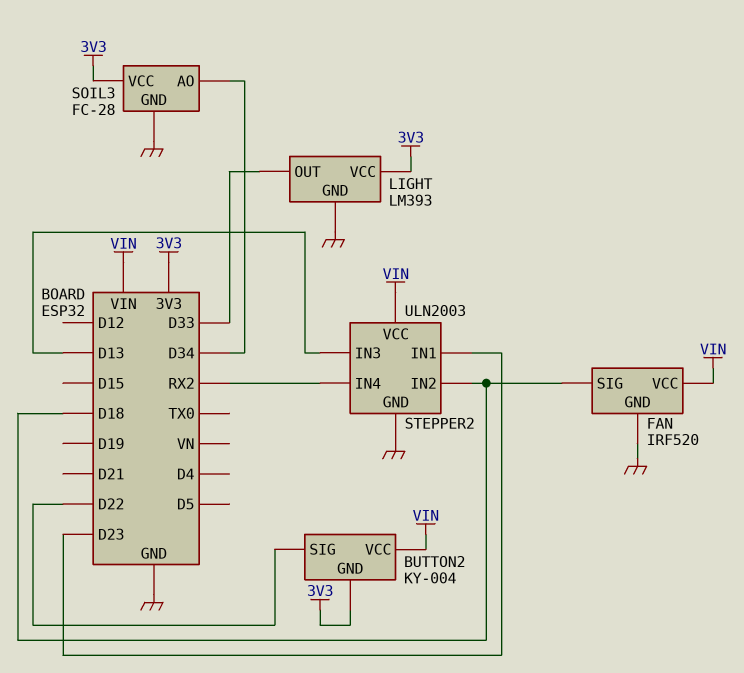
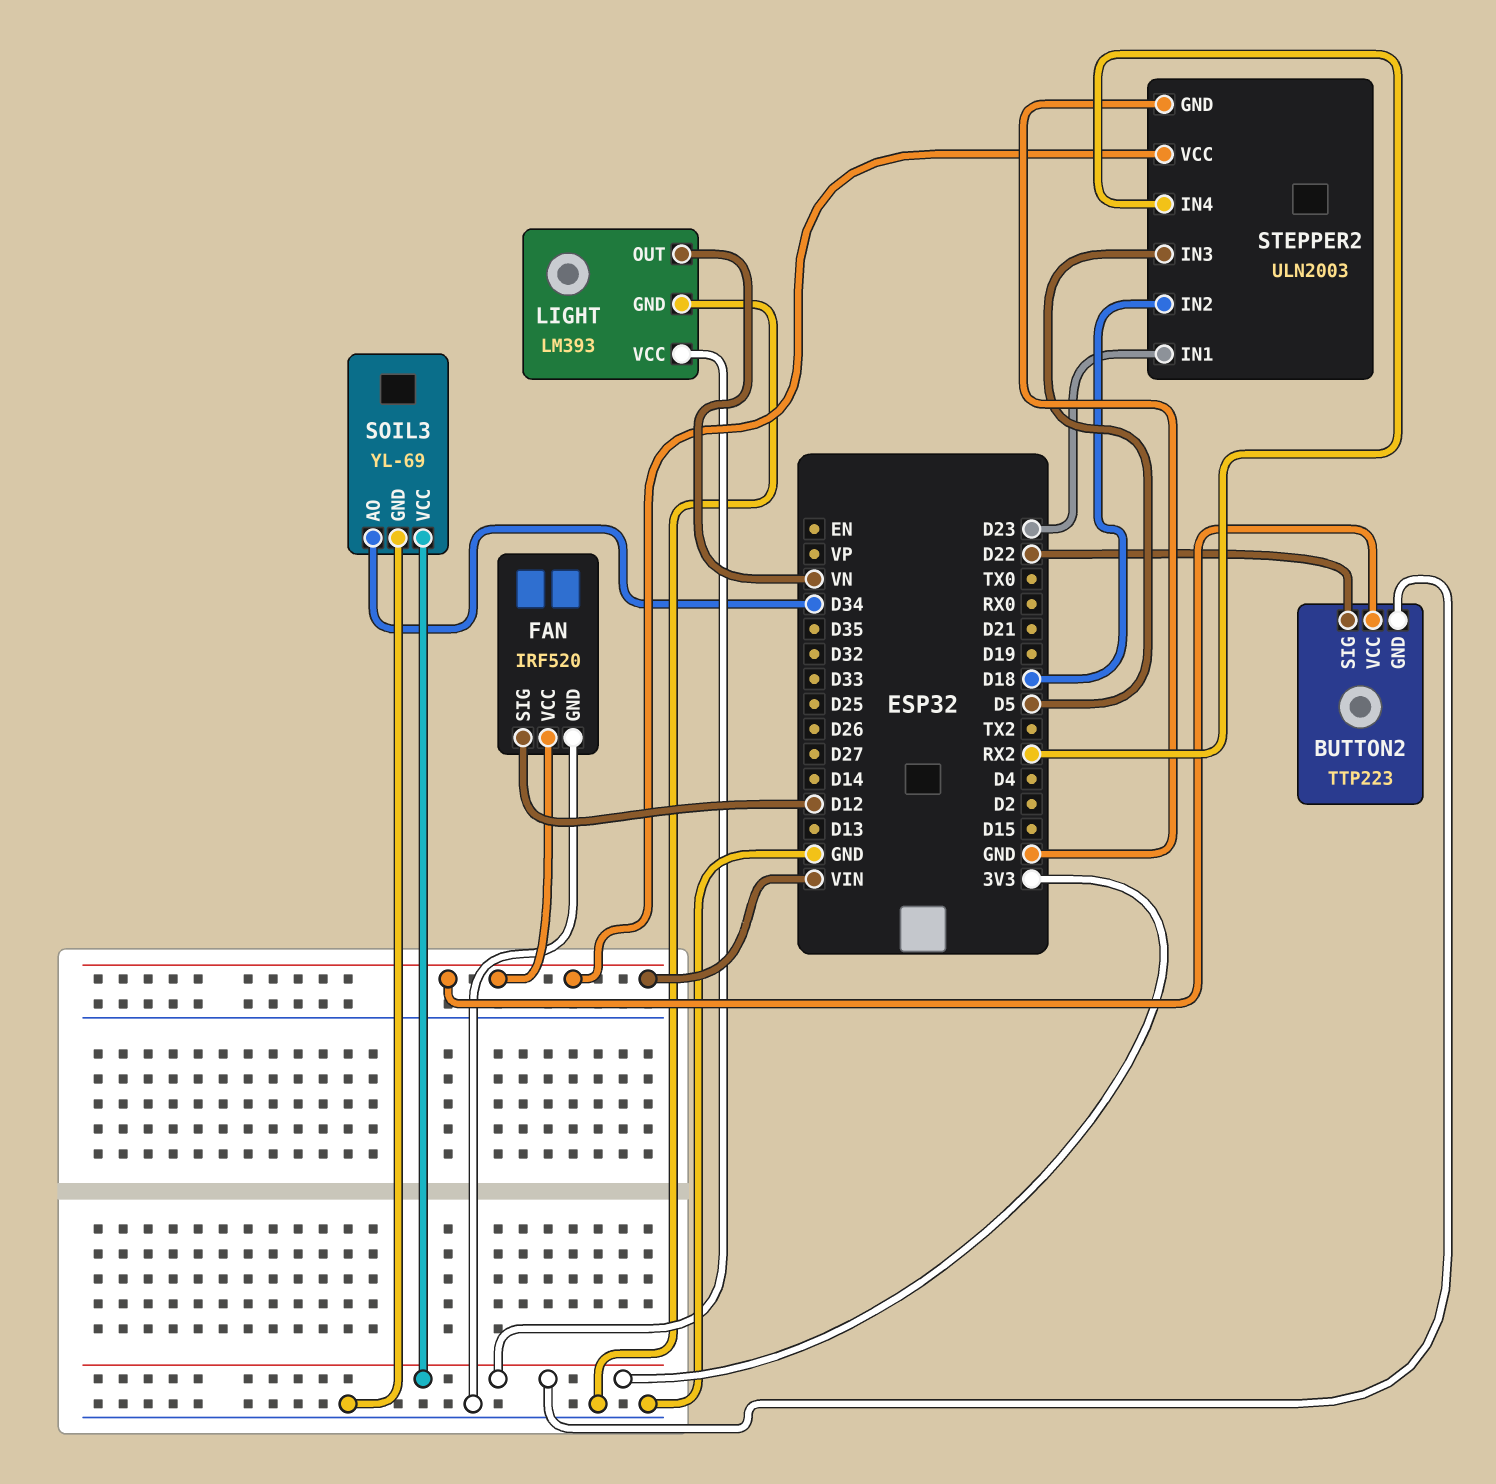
BUTTON2: KY-004 -> TTP223
FAN pin SIG: D18 -> D12
LIGHT pin OUT: D33 -> VN
SOIL3: FC-28 -> YL-69
STEPPER2 pin IN3: D13 -> D5

